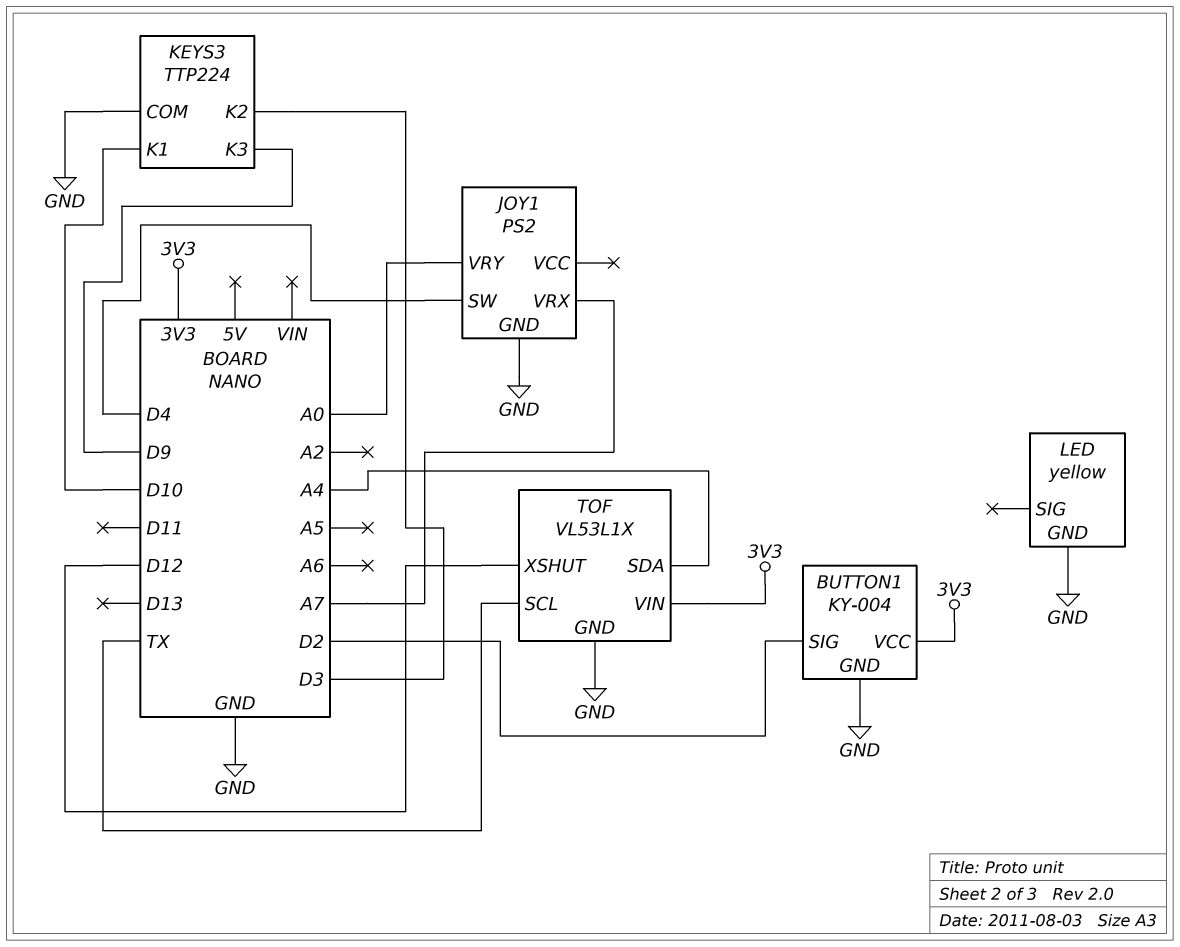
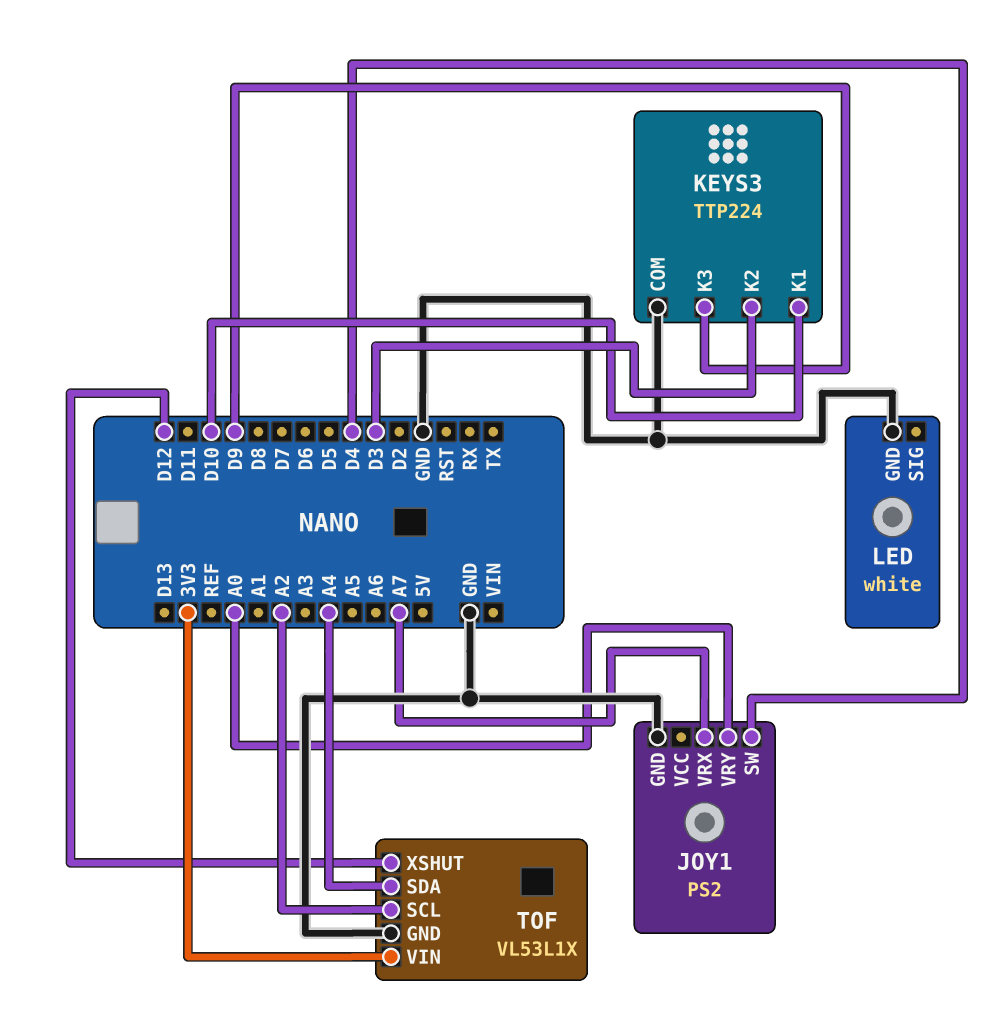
BUTTON1: KY-004 -> none
BUTTON1 pin GND: GND -> none
BUTTON1 pin SIG: D2 -> none
BUTTON1 pin VCC: 3V3 -> none
LED: yellow -> white
TOF pin SCL: TX -> A2

